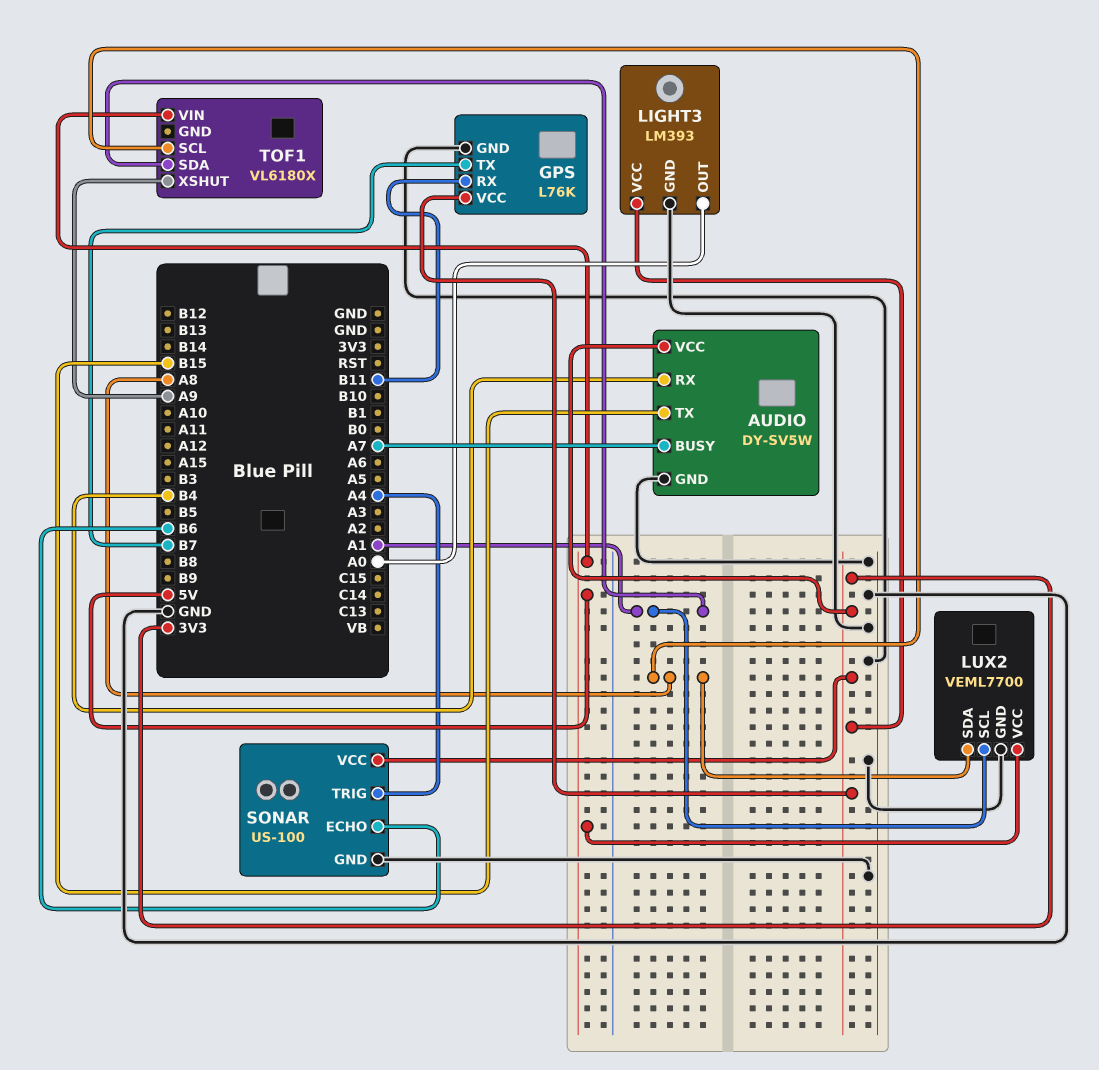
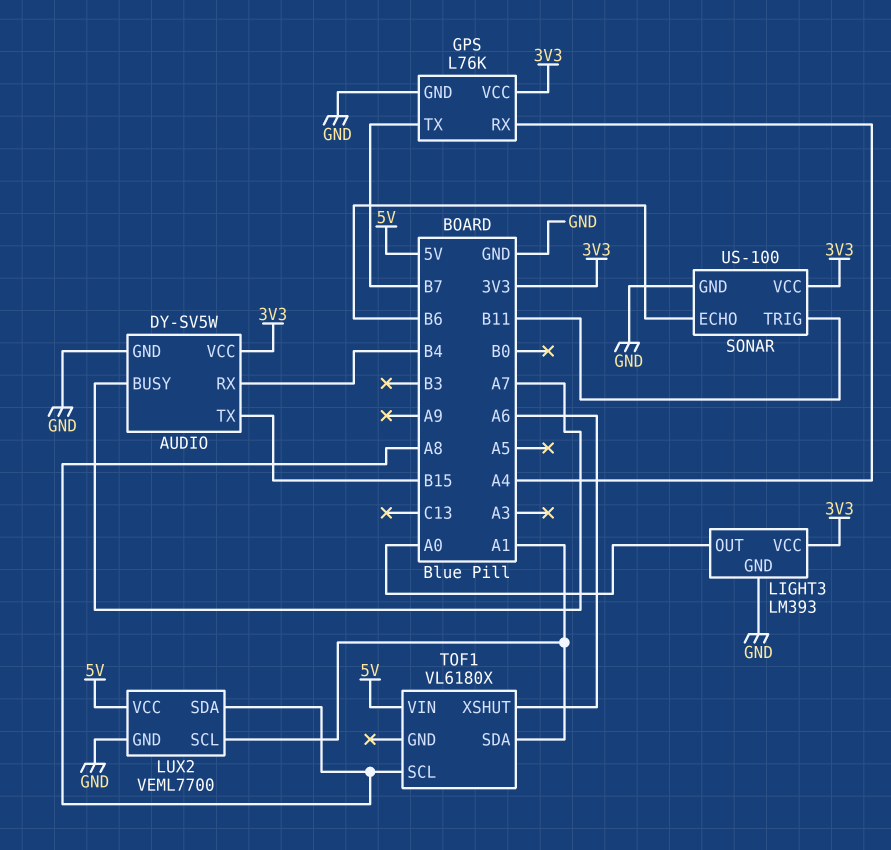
GPS pin RX: B11 -> A4
SONAR pin TRIG: A4 -> B11
TOF1 pin XSHUT: A9 -> A6

